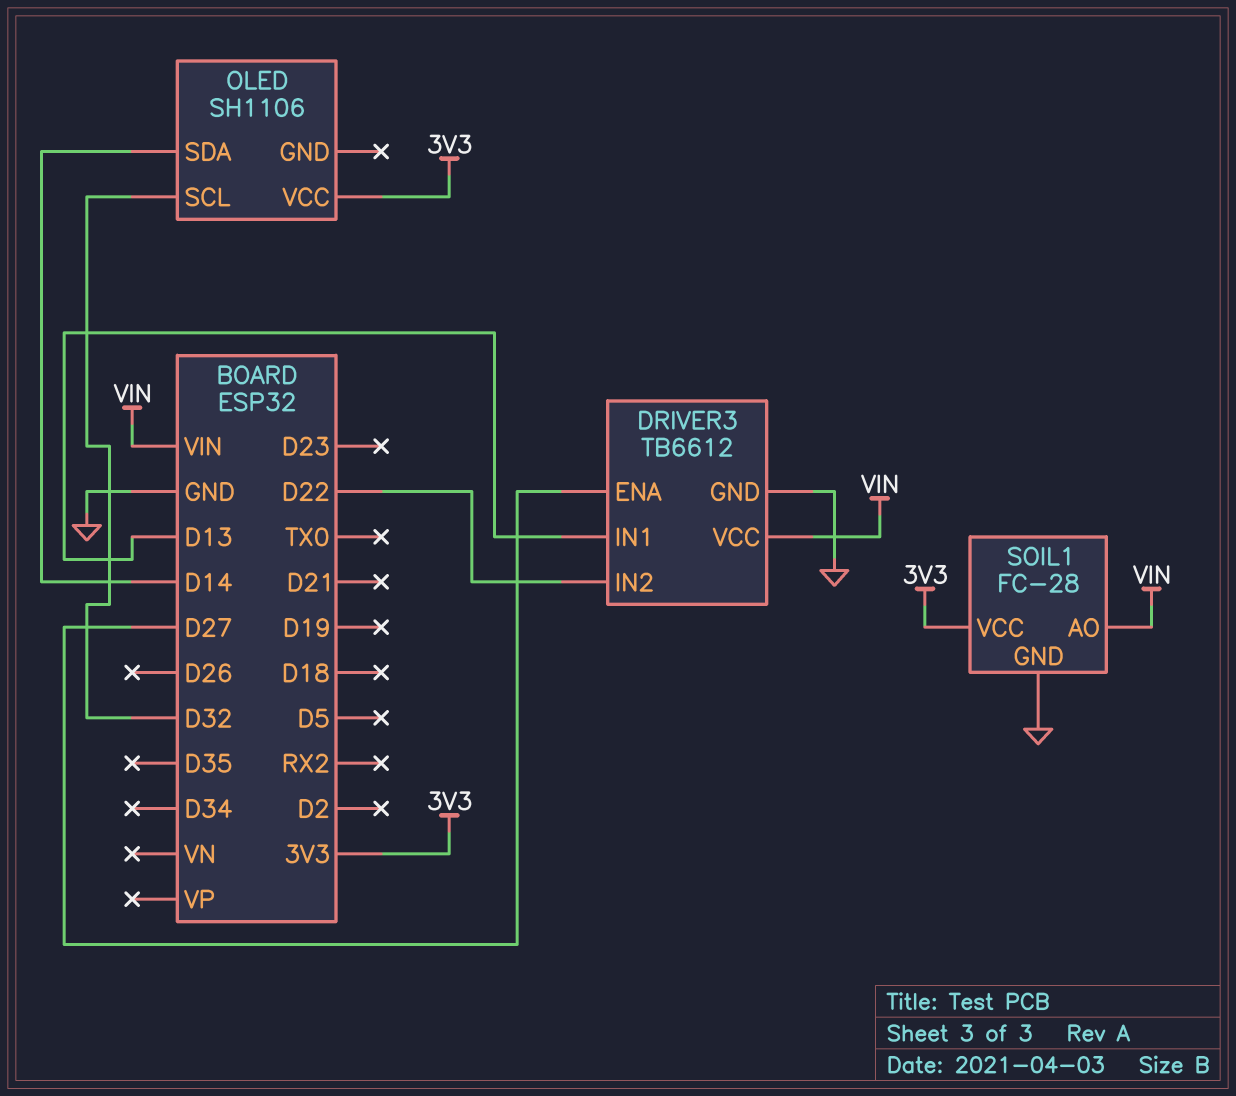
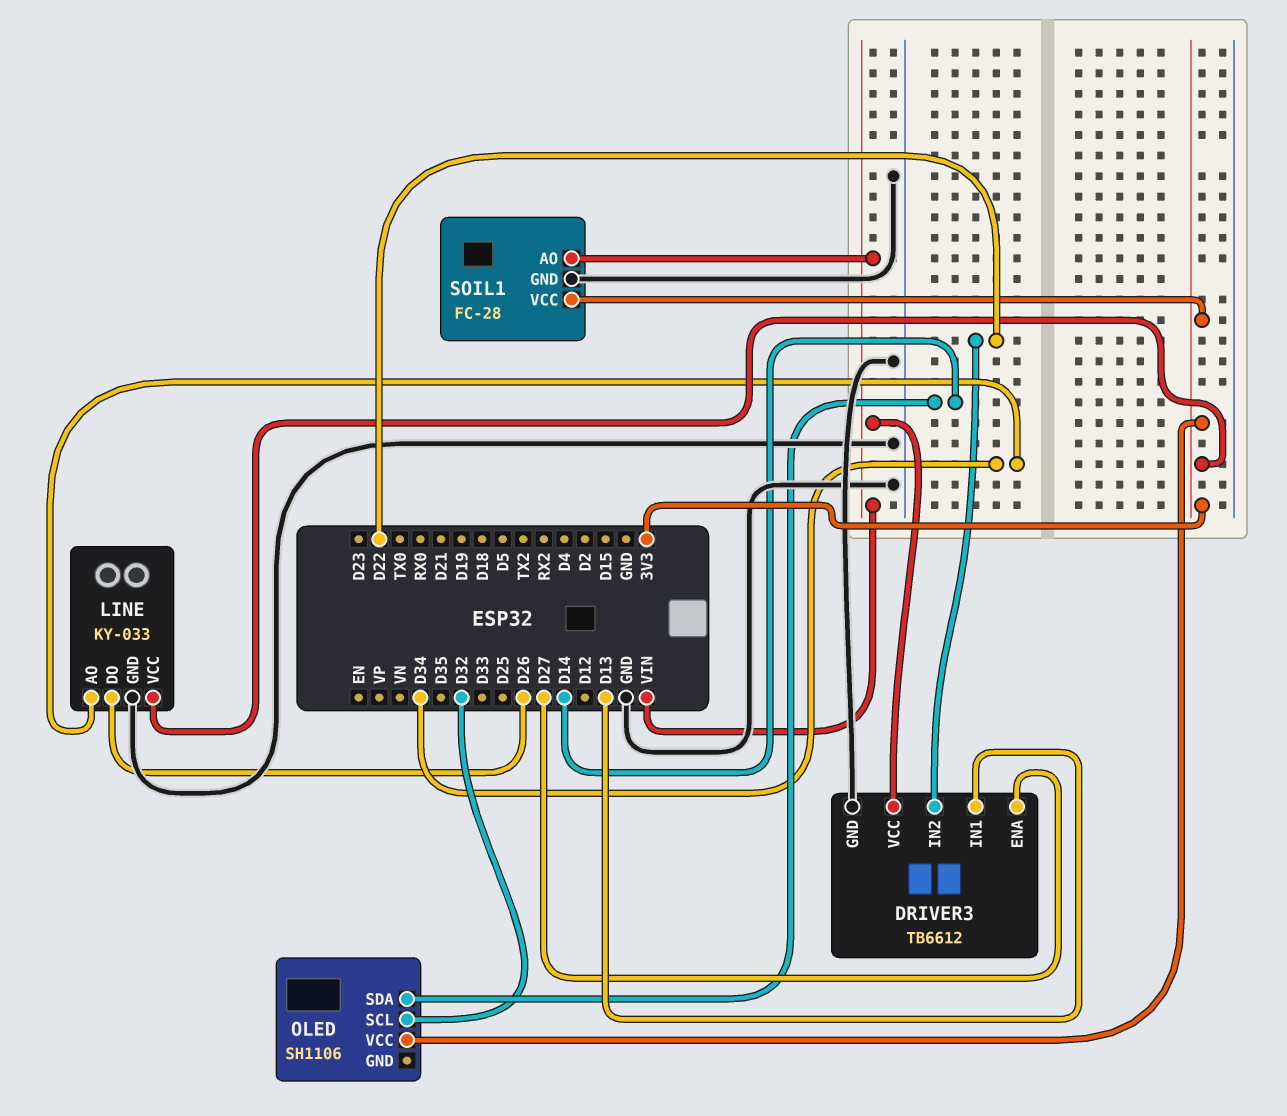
LINE: none -> KY-033
LINE pin AO: none -> D34
LINE pin DO: none -> D26
LINE pin GND: none -> GND
LINE pin VCC: none -> 3V3

